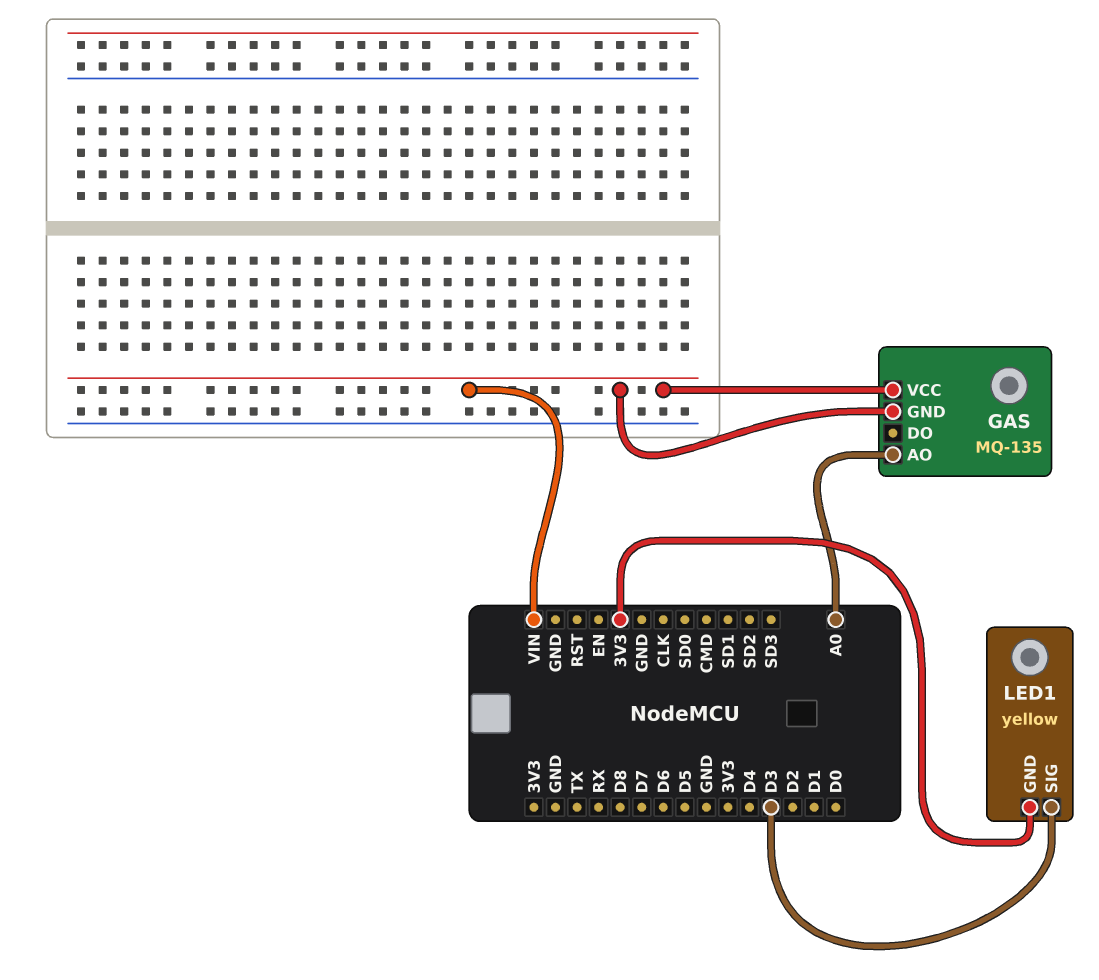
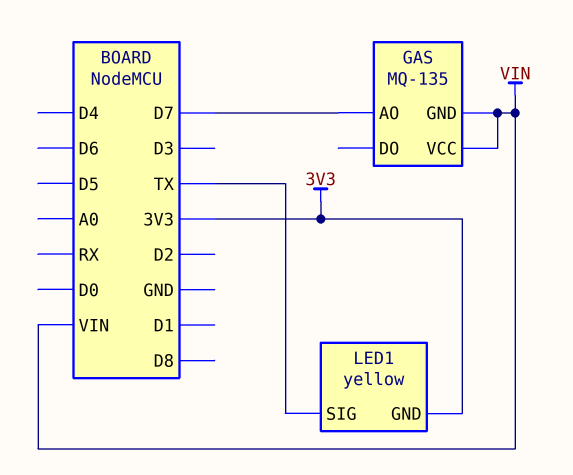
GAS pin AO: A0 -> D7
LED1 pin SIG: D3 -> TX

